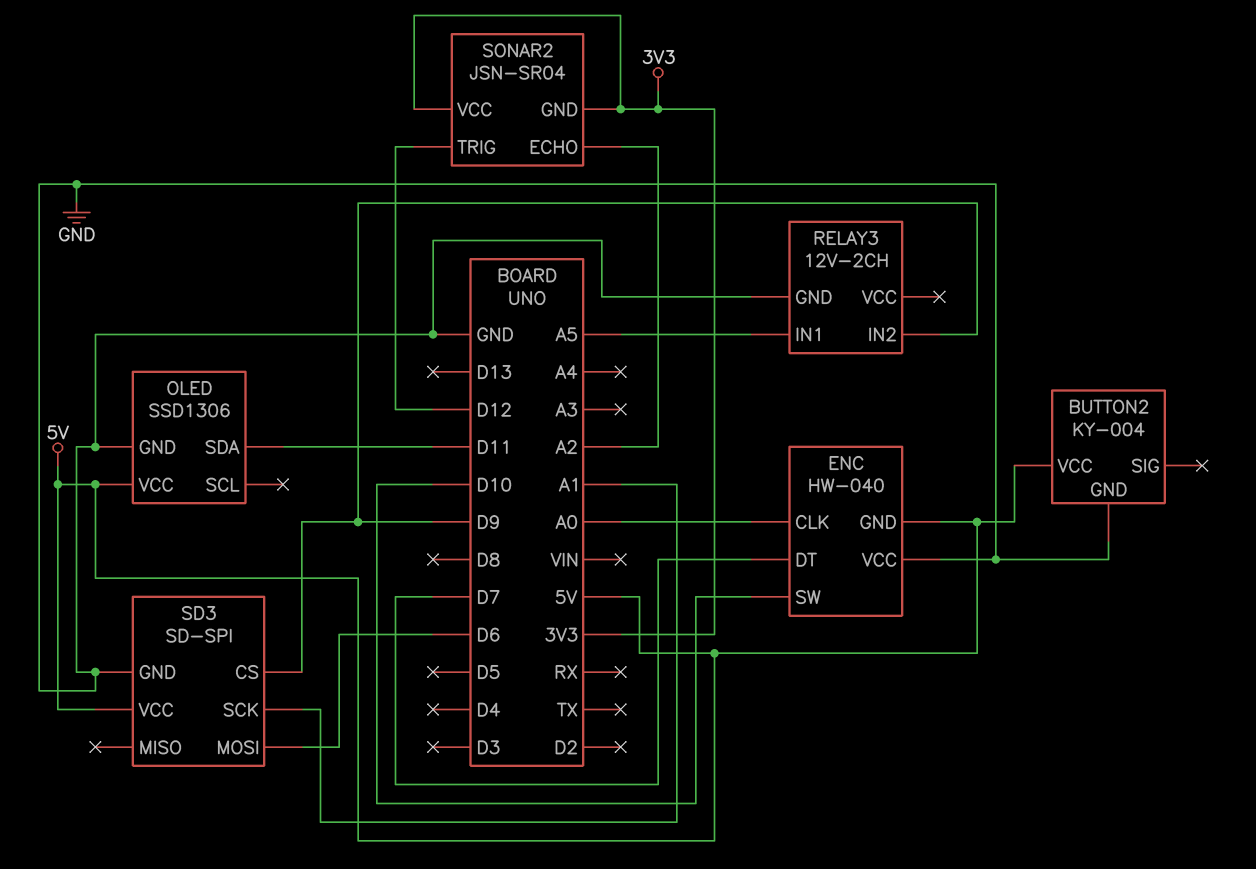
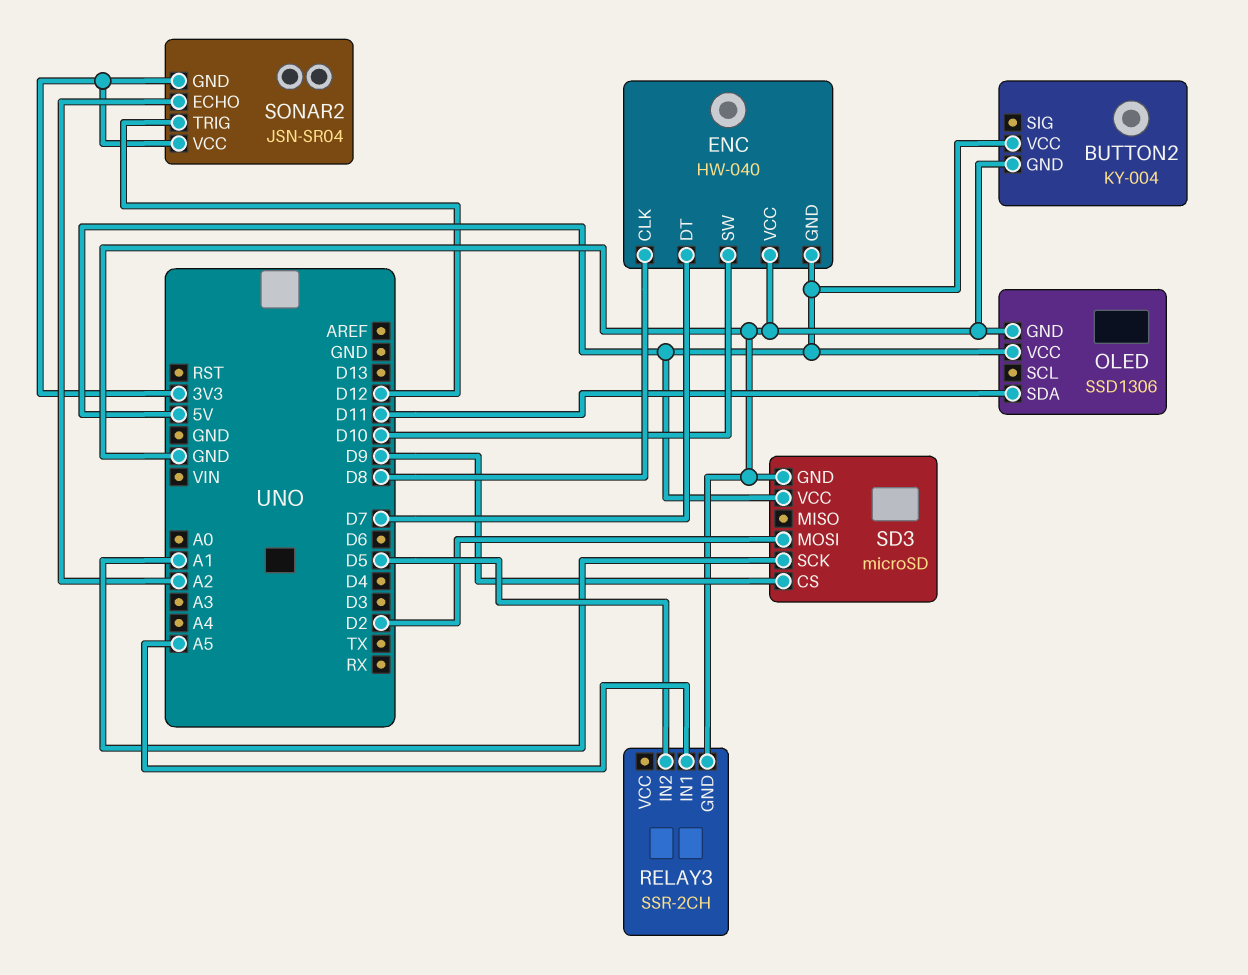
ENC pin CLK: A0 -> D8
RELAY3: 12V-2CH -> SSR-2CH
RELAY3 pin IN2: D9 -> D5
SD3: SD-SPI -> microSD
SD3 pin MOSI: D6 -> D2

